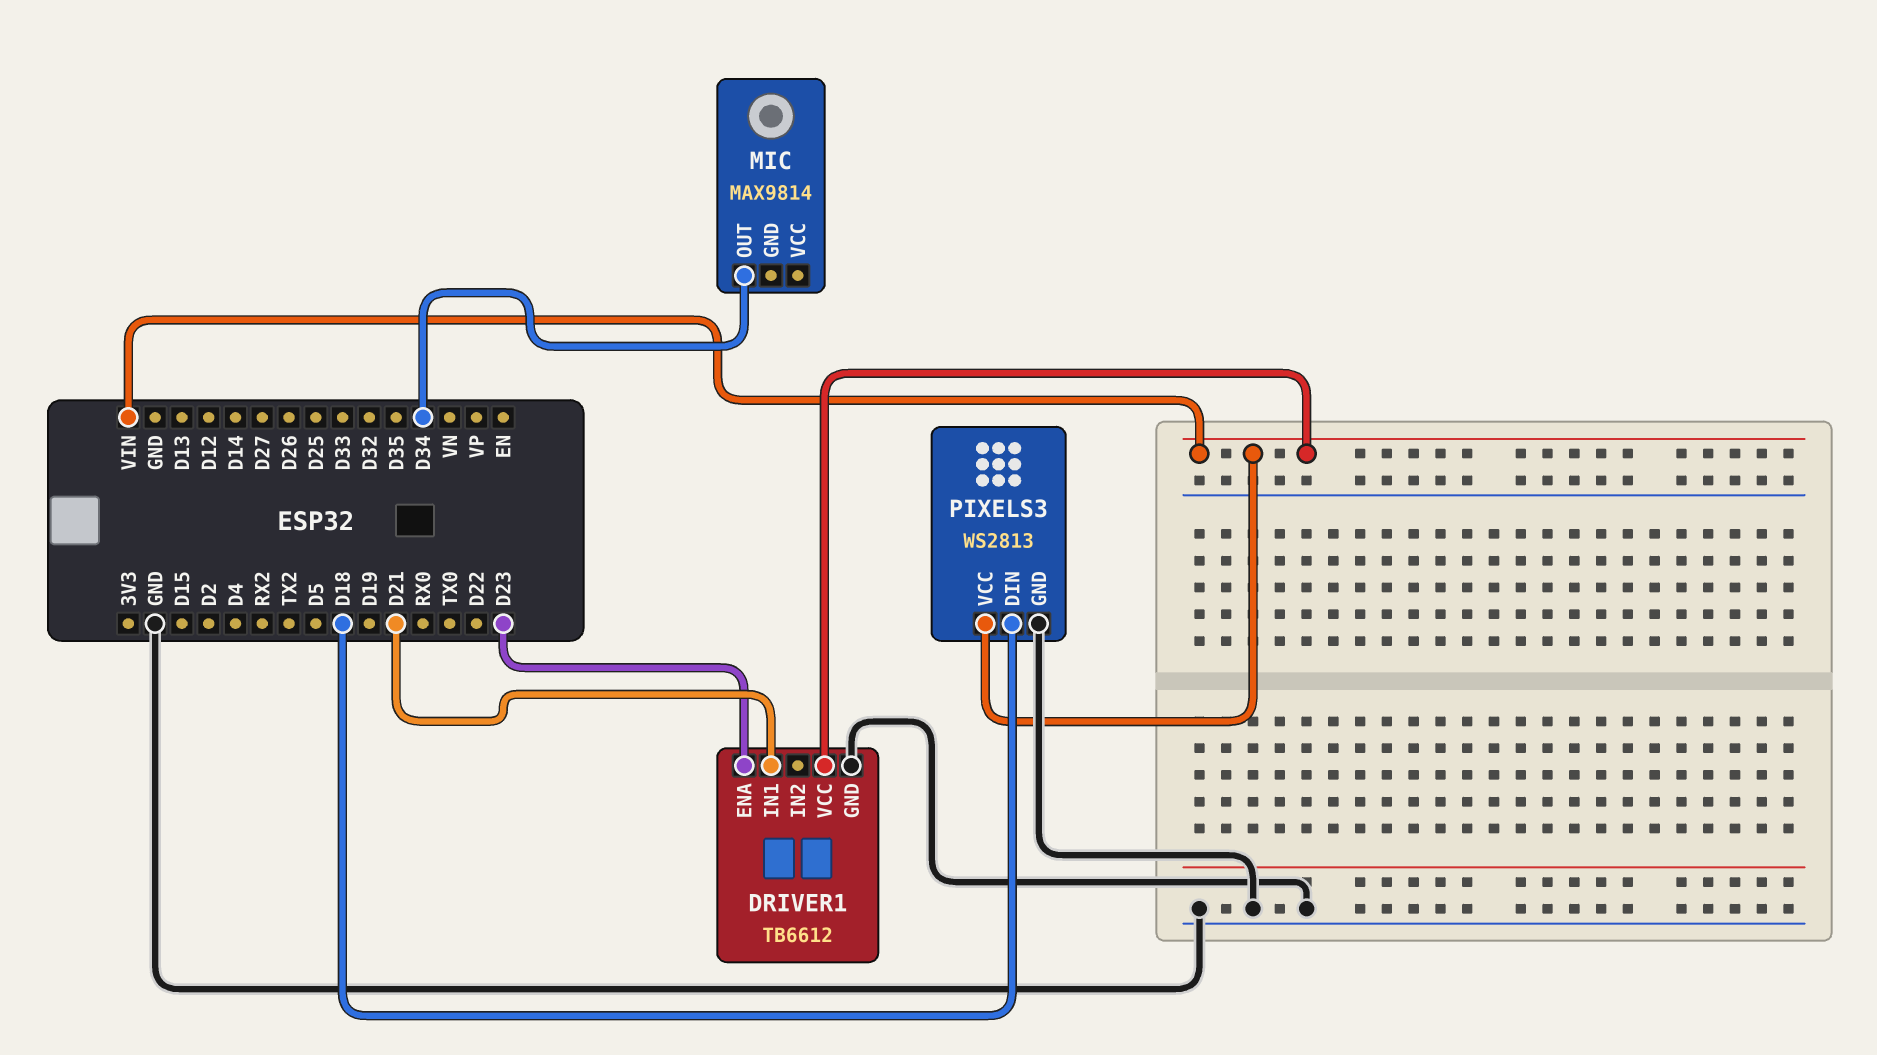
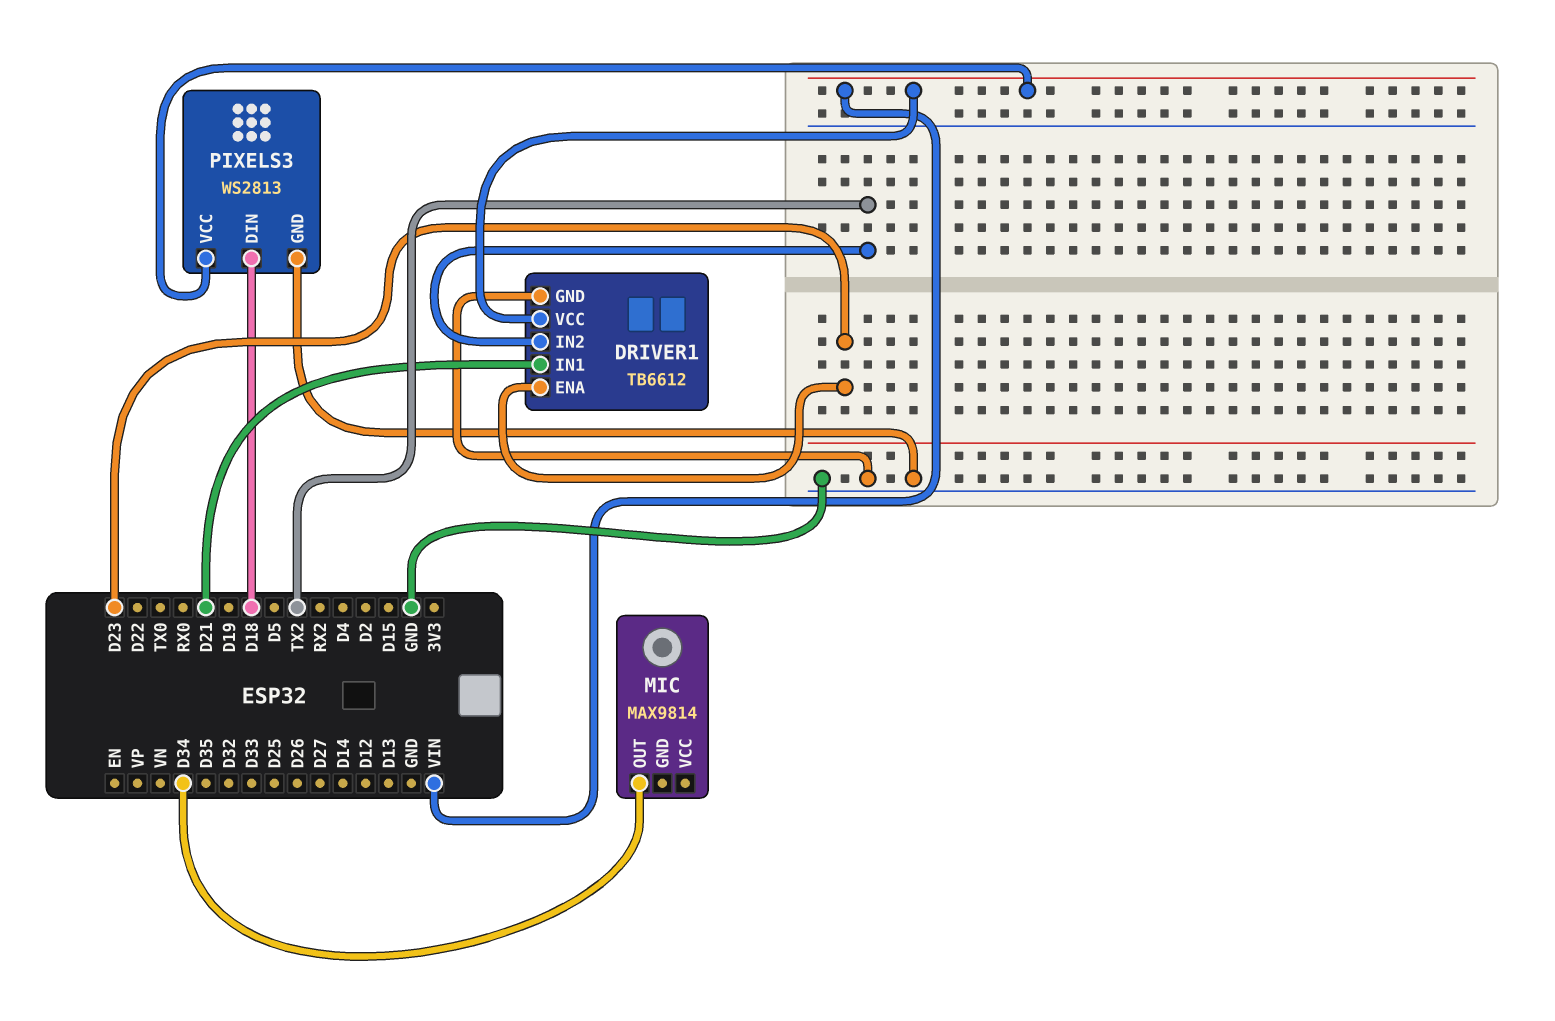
DRIVER1 pin IN2: none -> TX2

